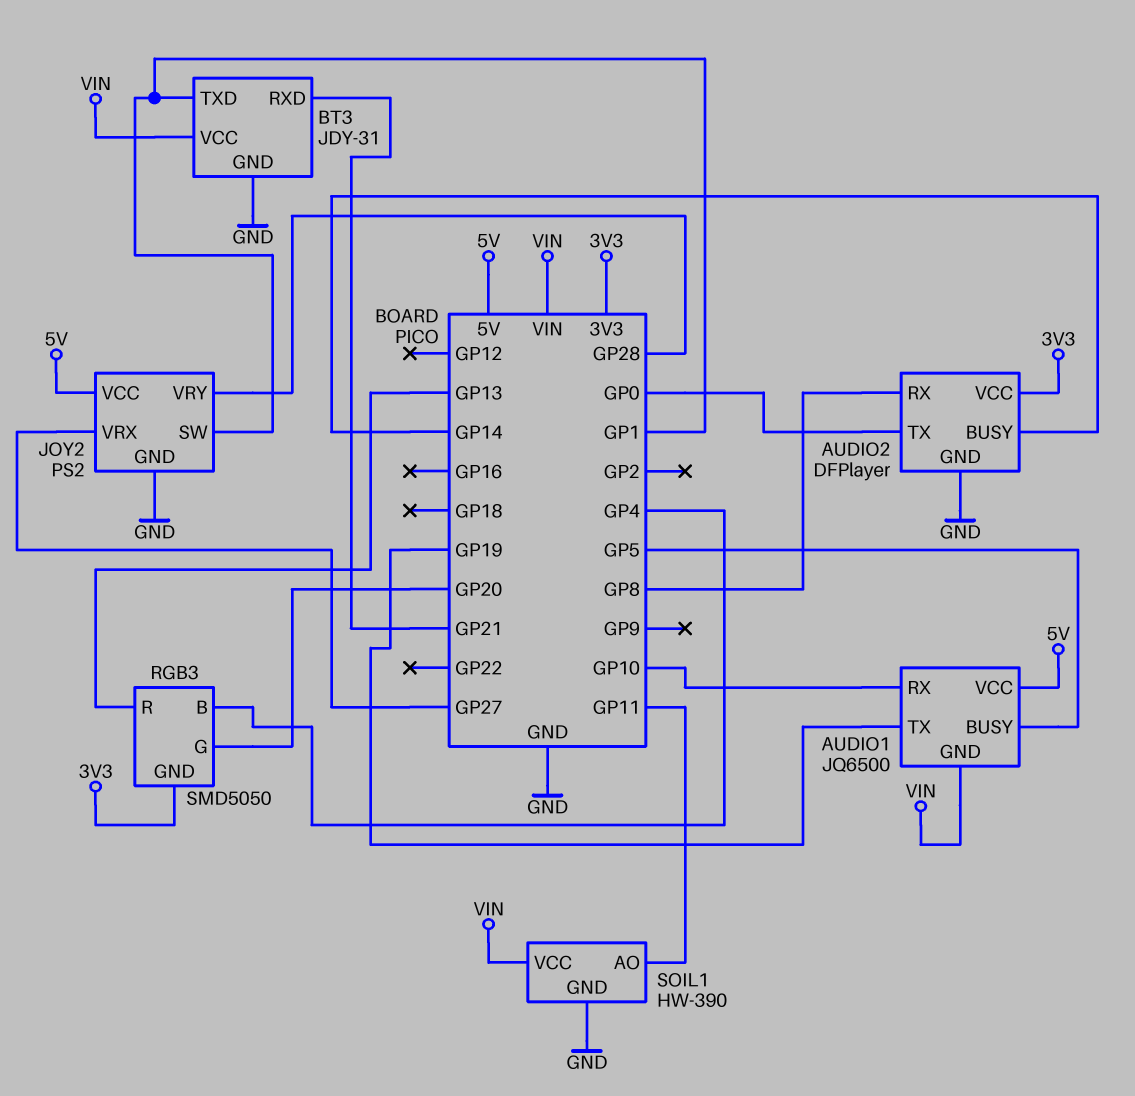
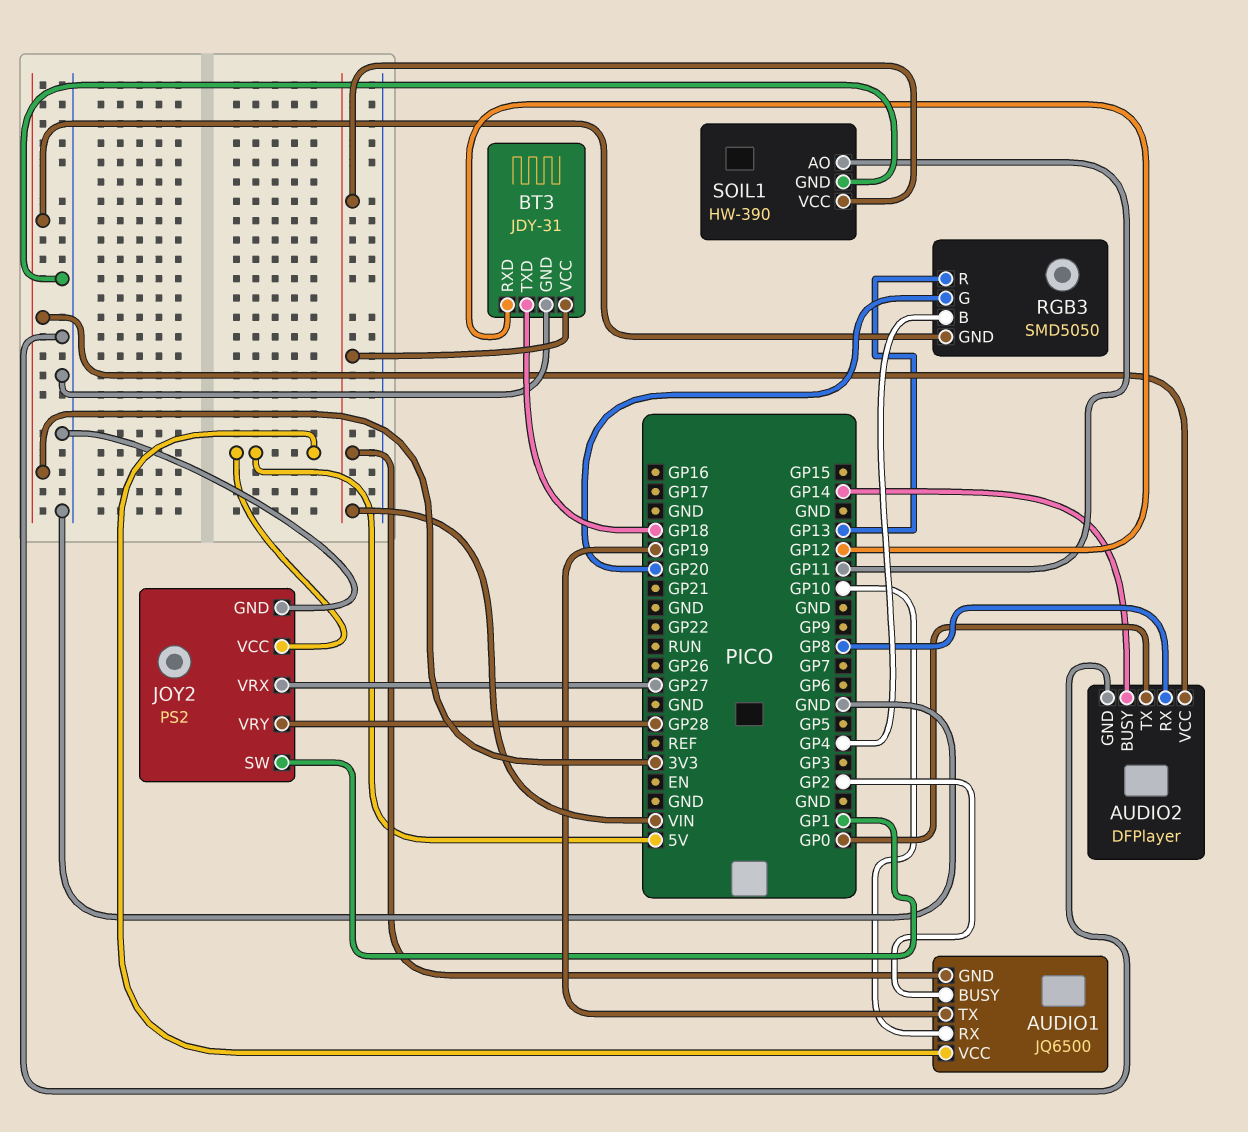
AUDIO1 pin BUSY: GP5 -> GP2
BT3 pin RXD: GP21 -> GP12
BT3 pin TXD: GP1 -> GP18

